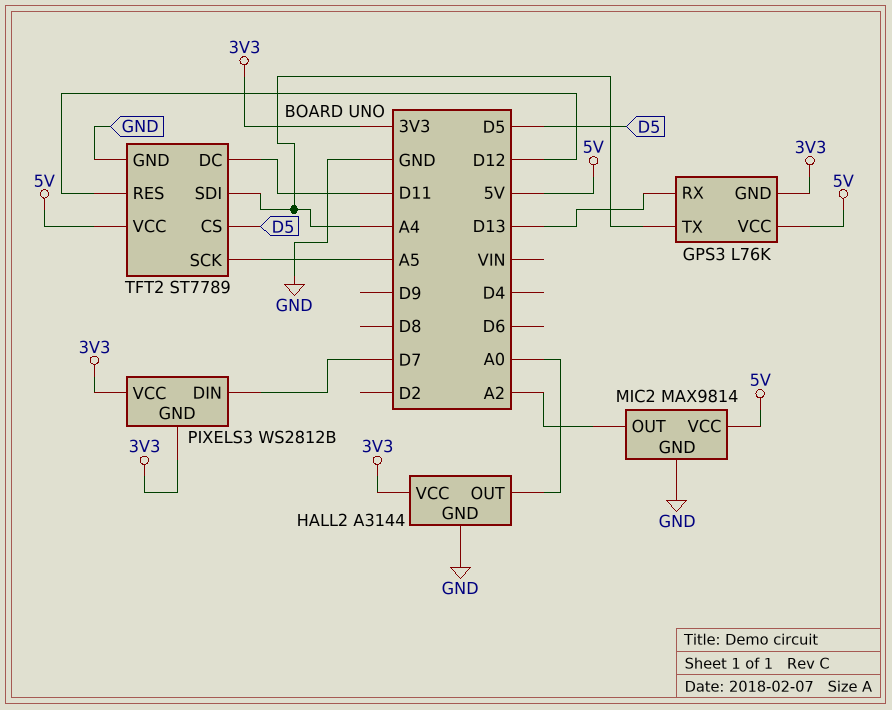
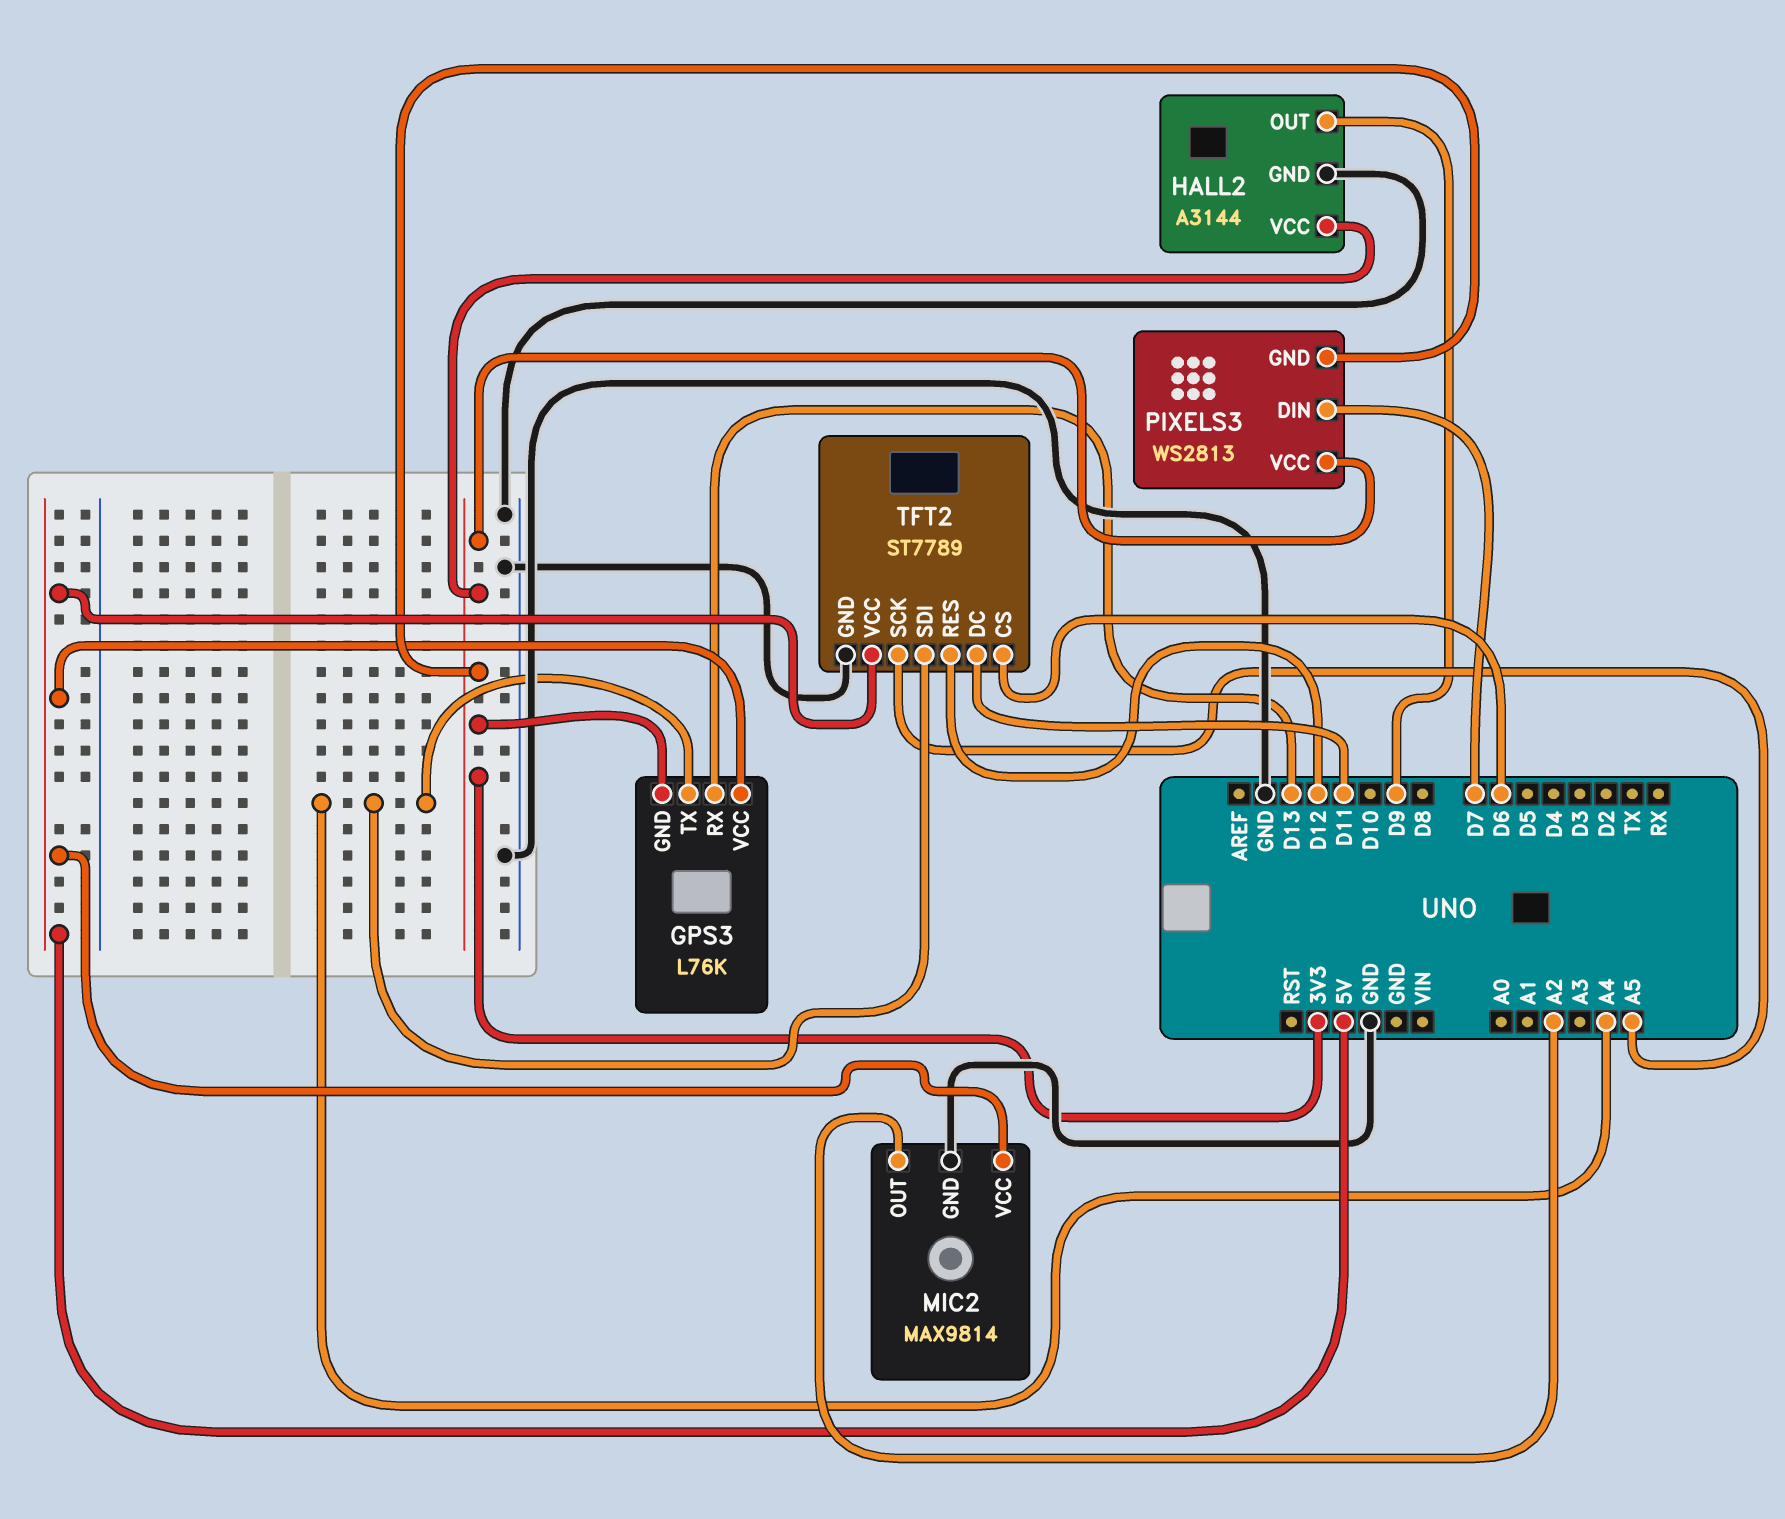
HALL2 pin OUT: A0 -> D9
PIXELS3: WS2812B -> WS2813
TFT2 pin CS: D5 -> D6

